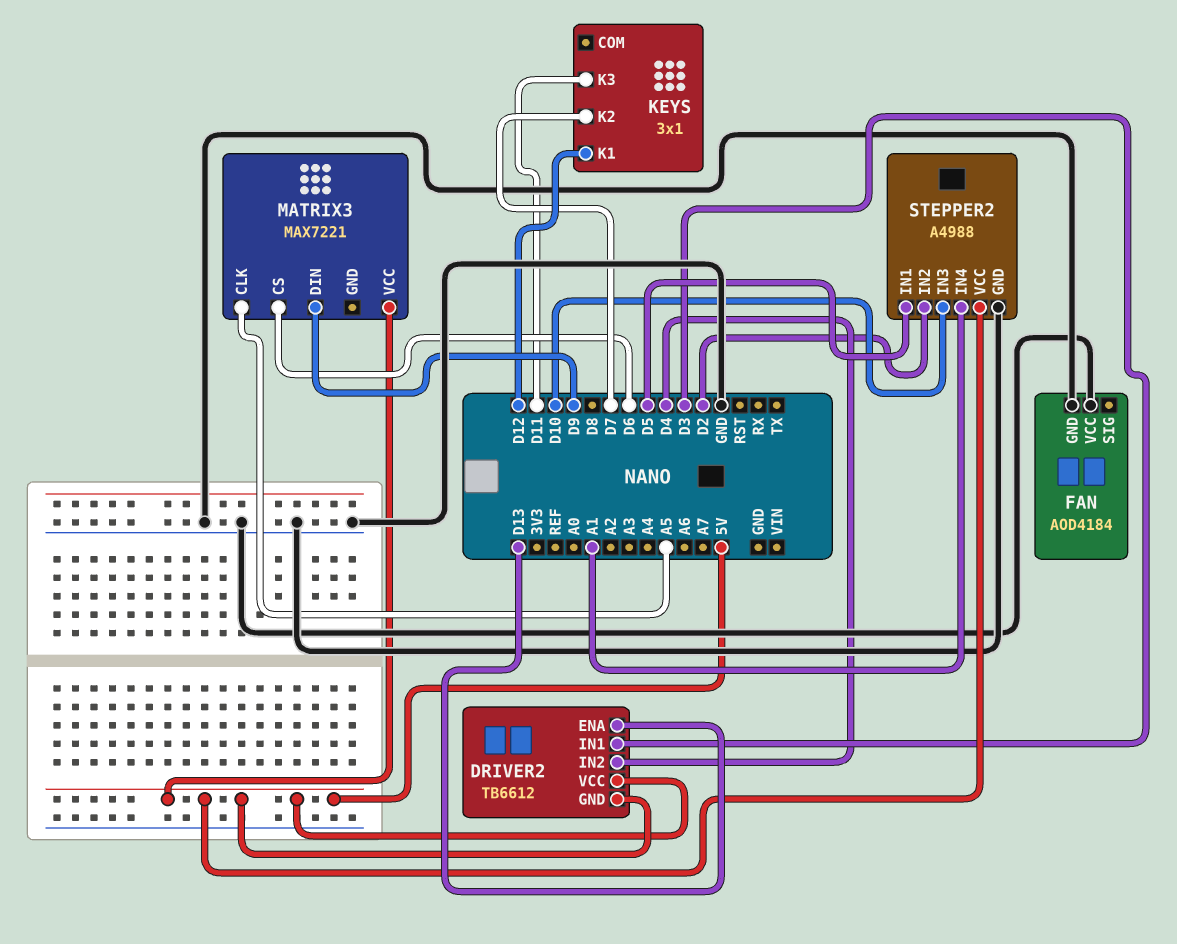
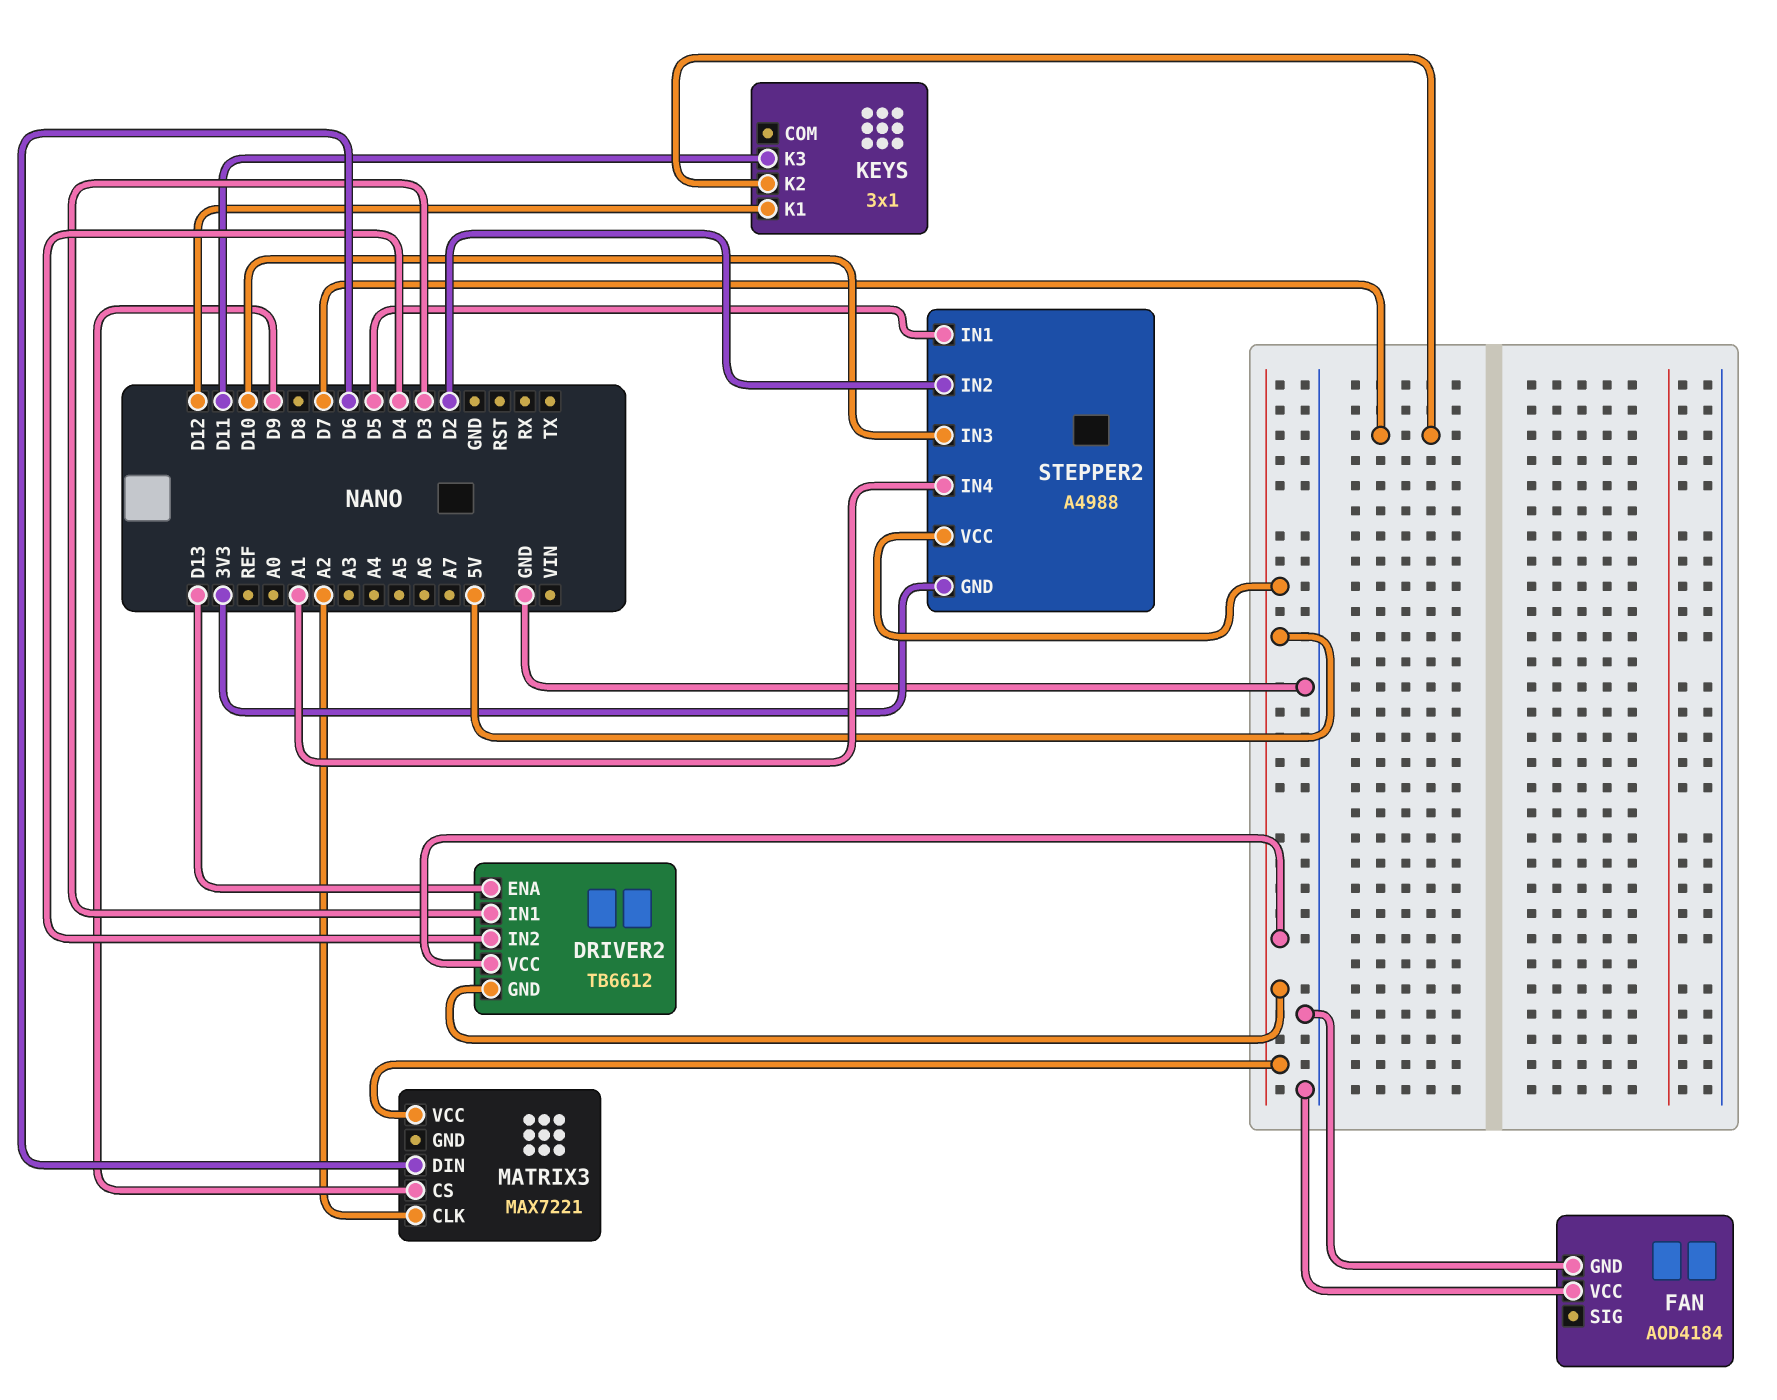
MATRIX3 pin CLK: A5 -> A2
MATRIX3 pin CS: D6 -> D9
MATRIX3 pin DIN: D9 -> D6
STEPPER2 pin GND: GND -> 3V3

